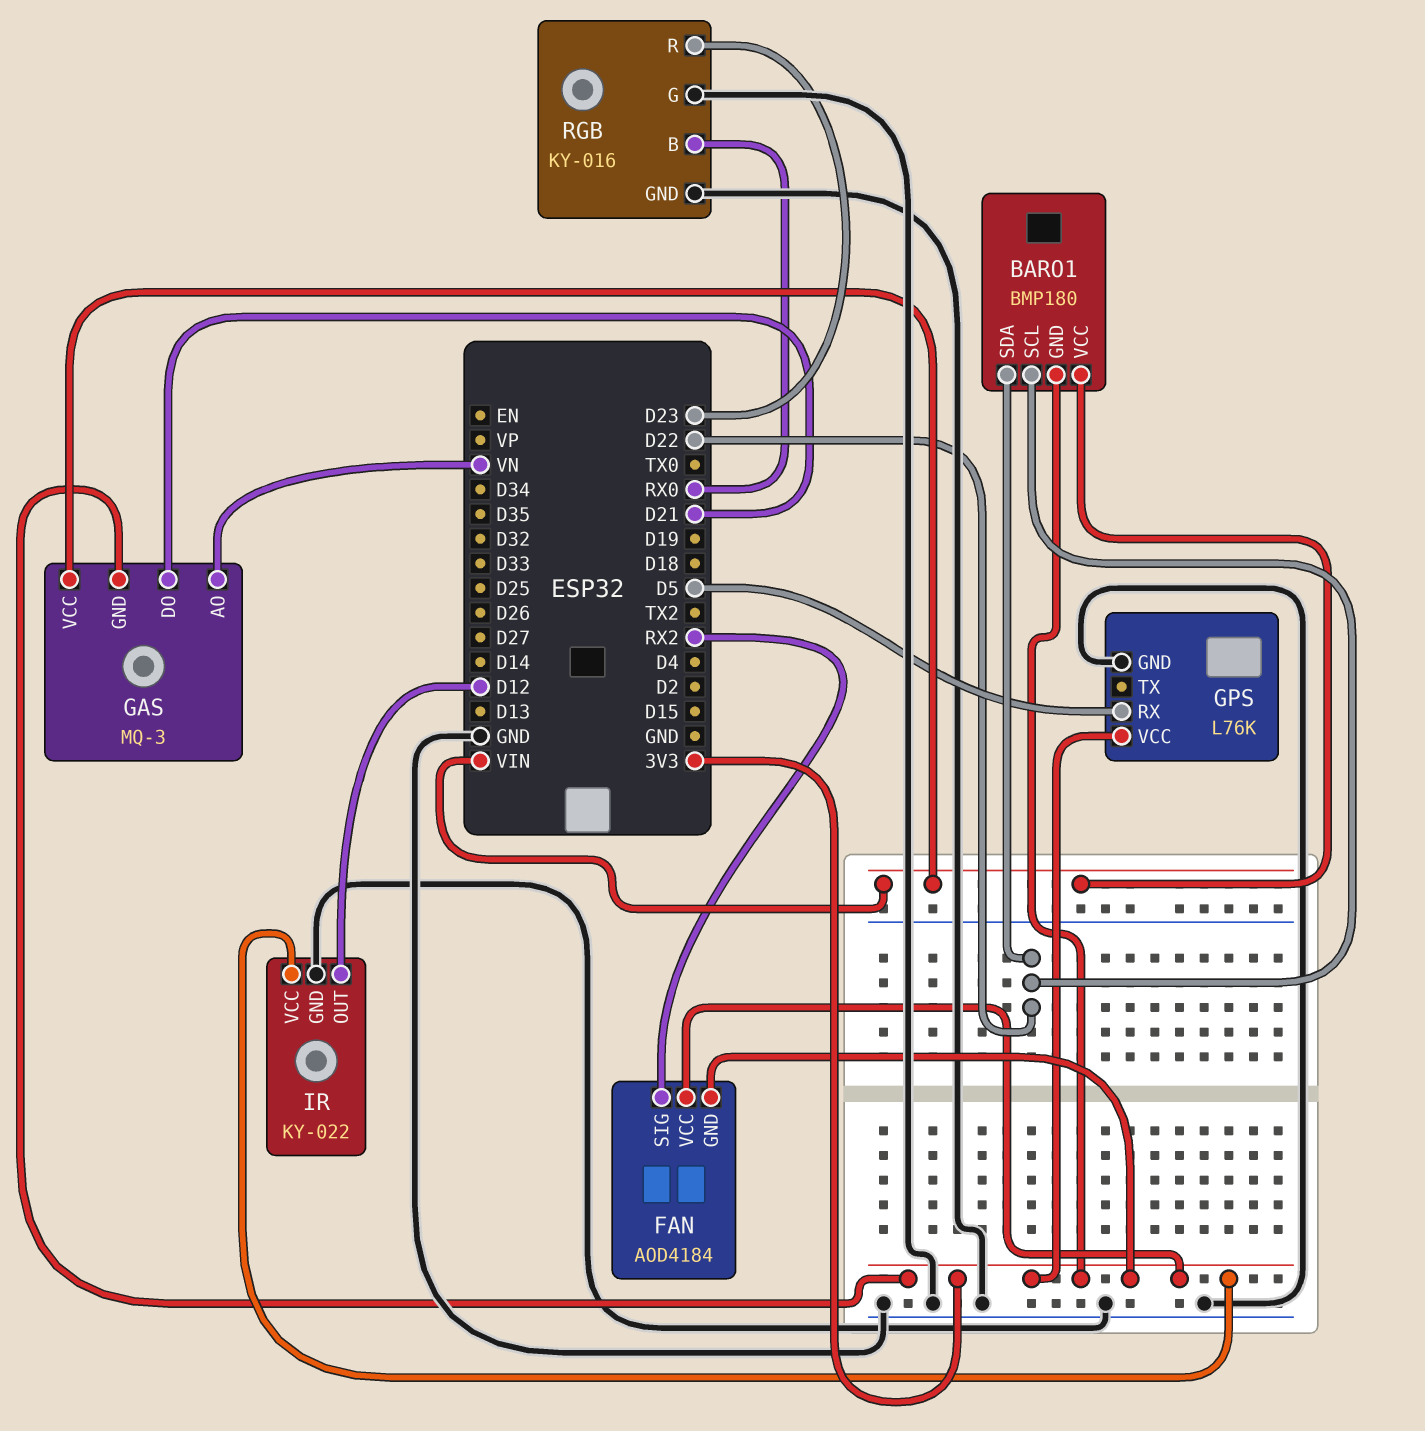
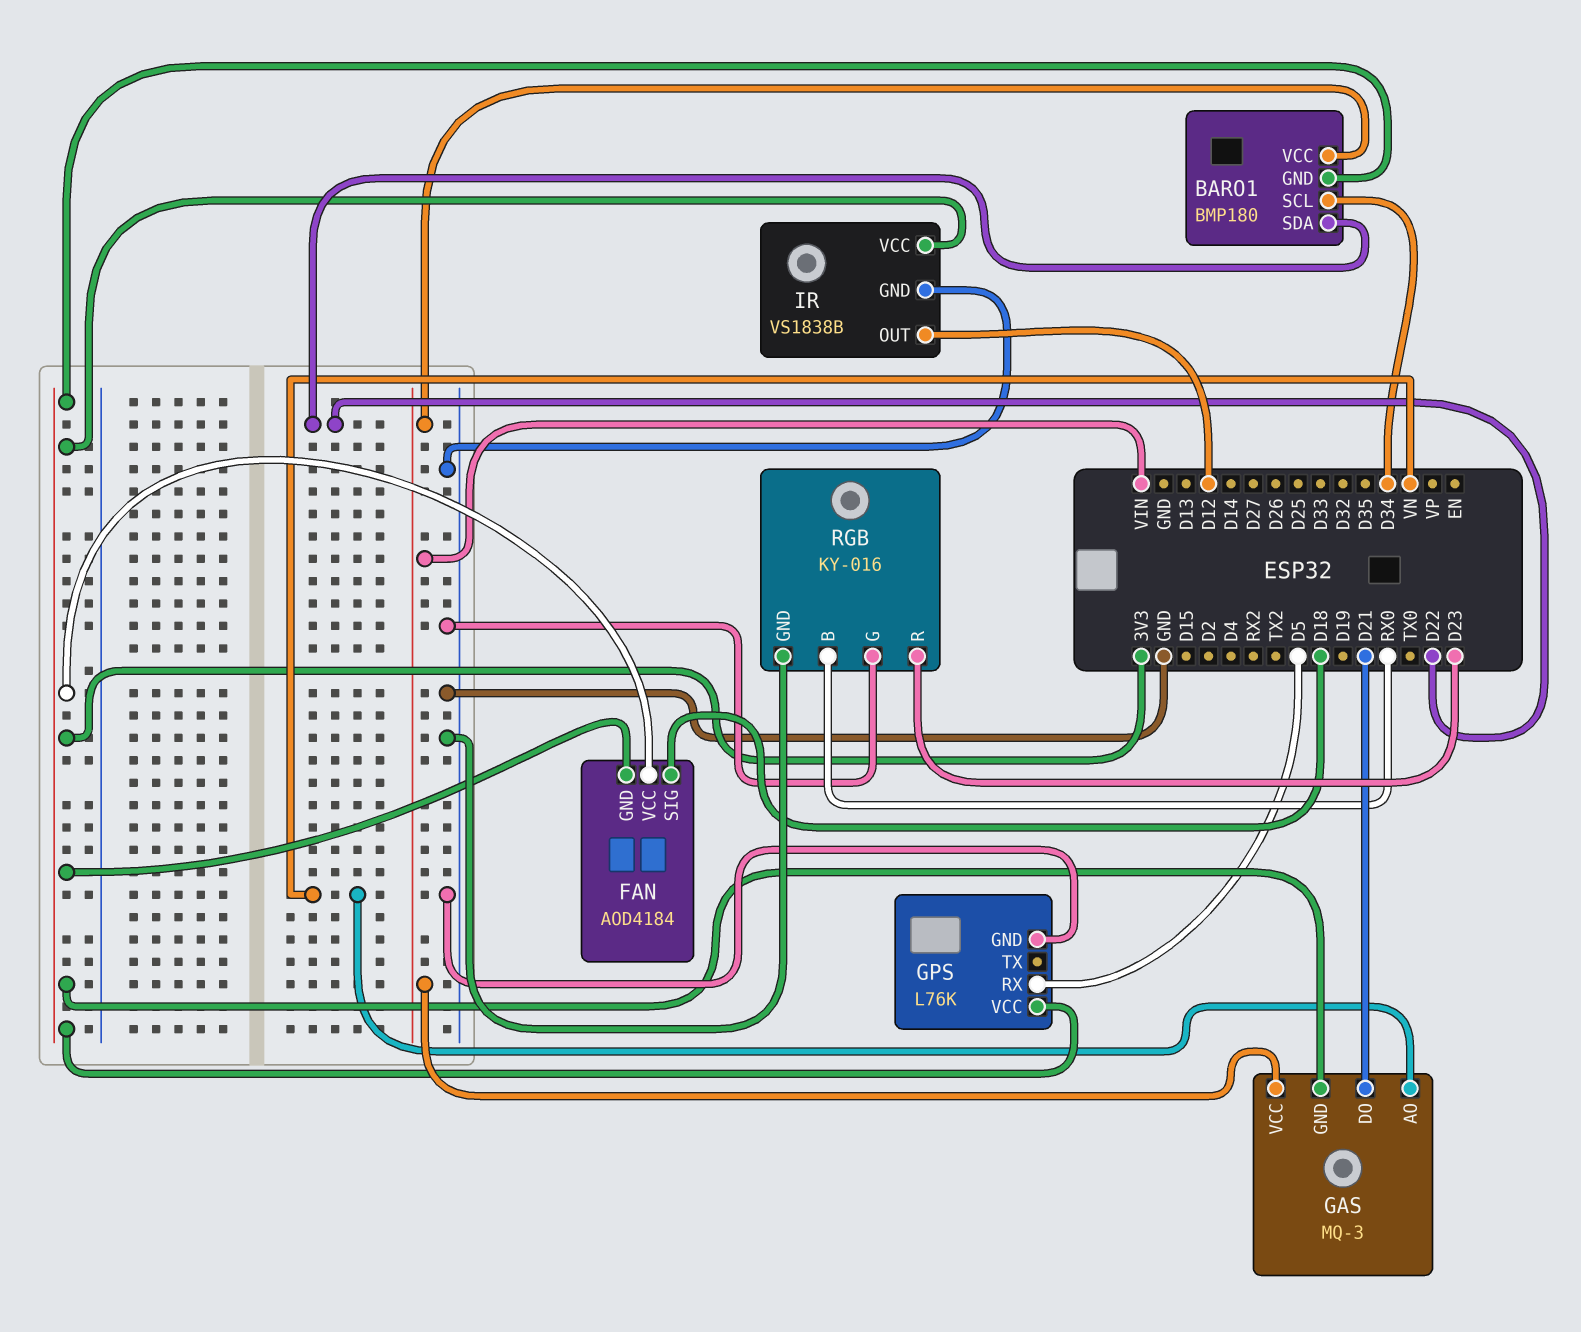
BARO1 pin SCL: D22 -> D34
FAN pin SIG: RX2 -> D18
IR: KY-022 -> VS1838B

